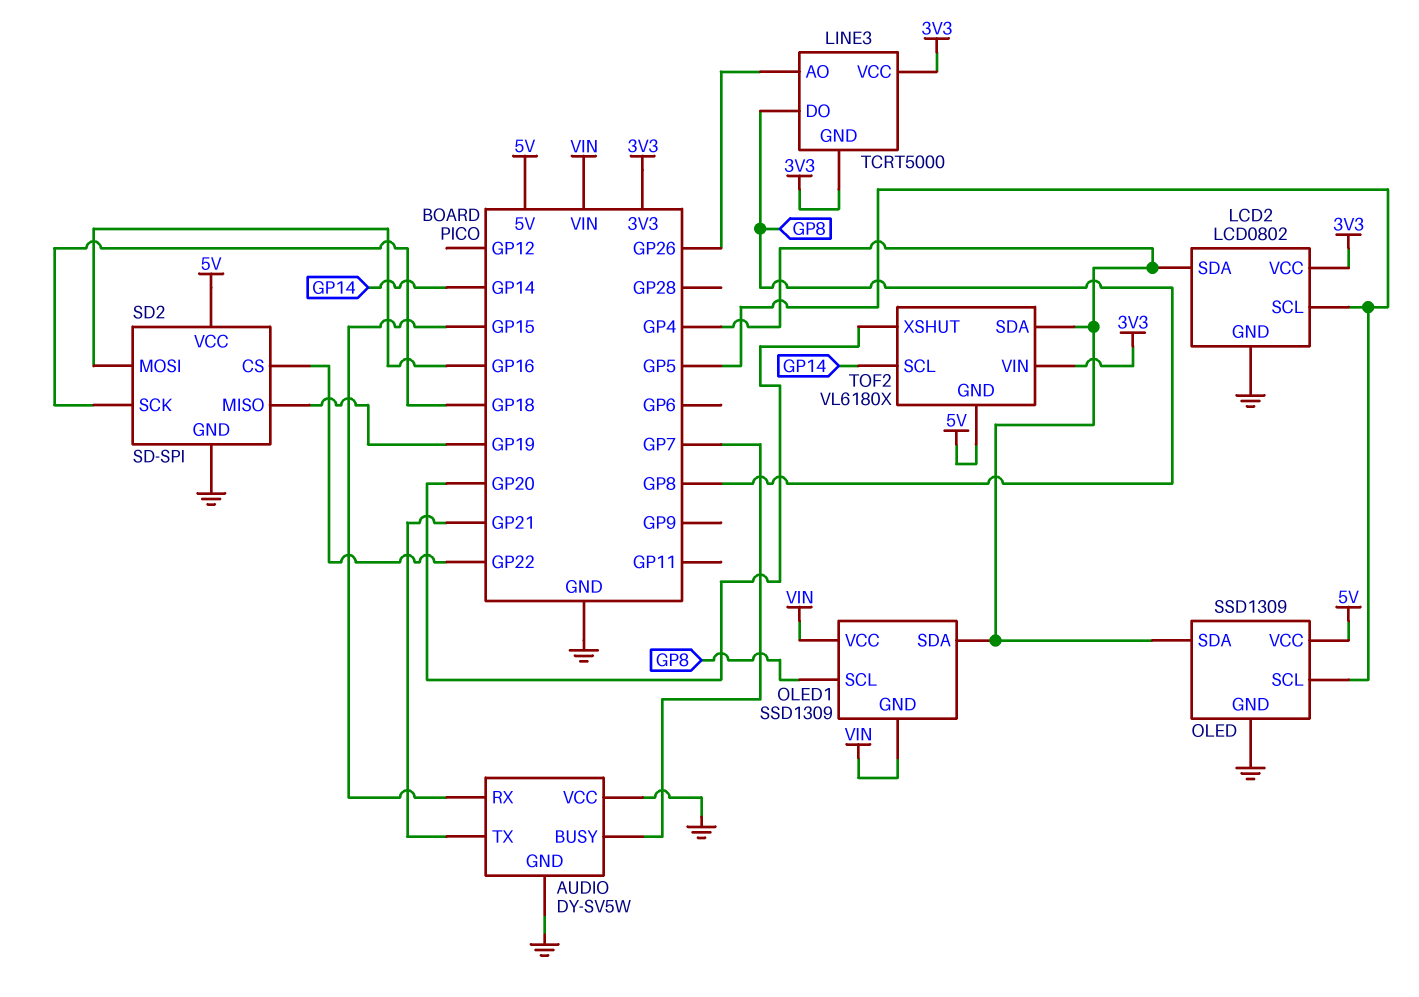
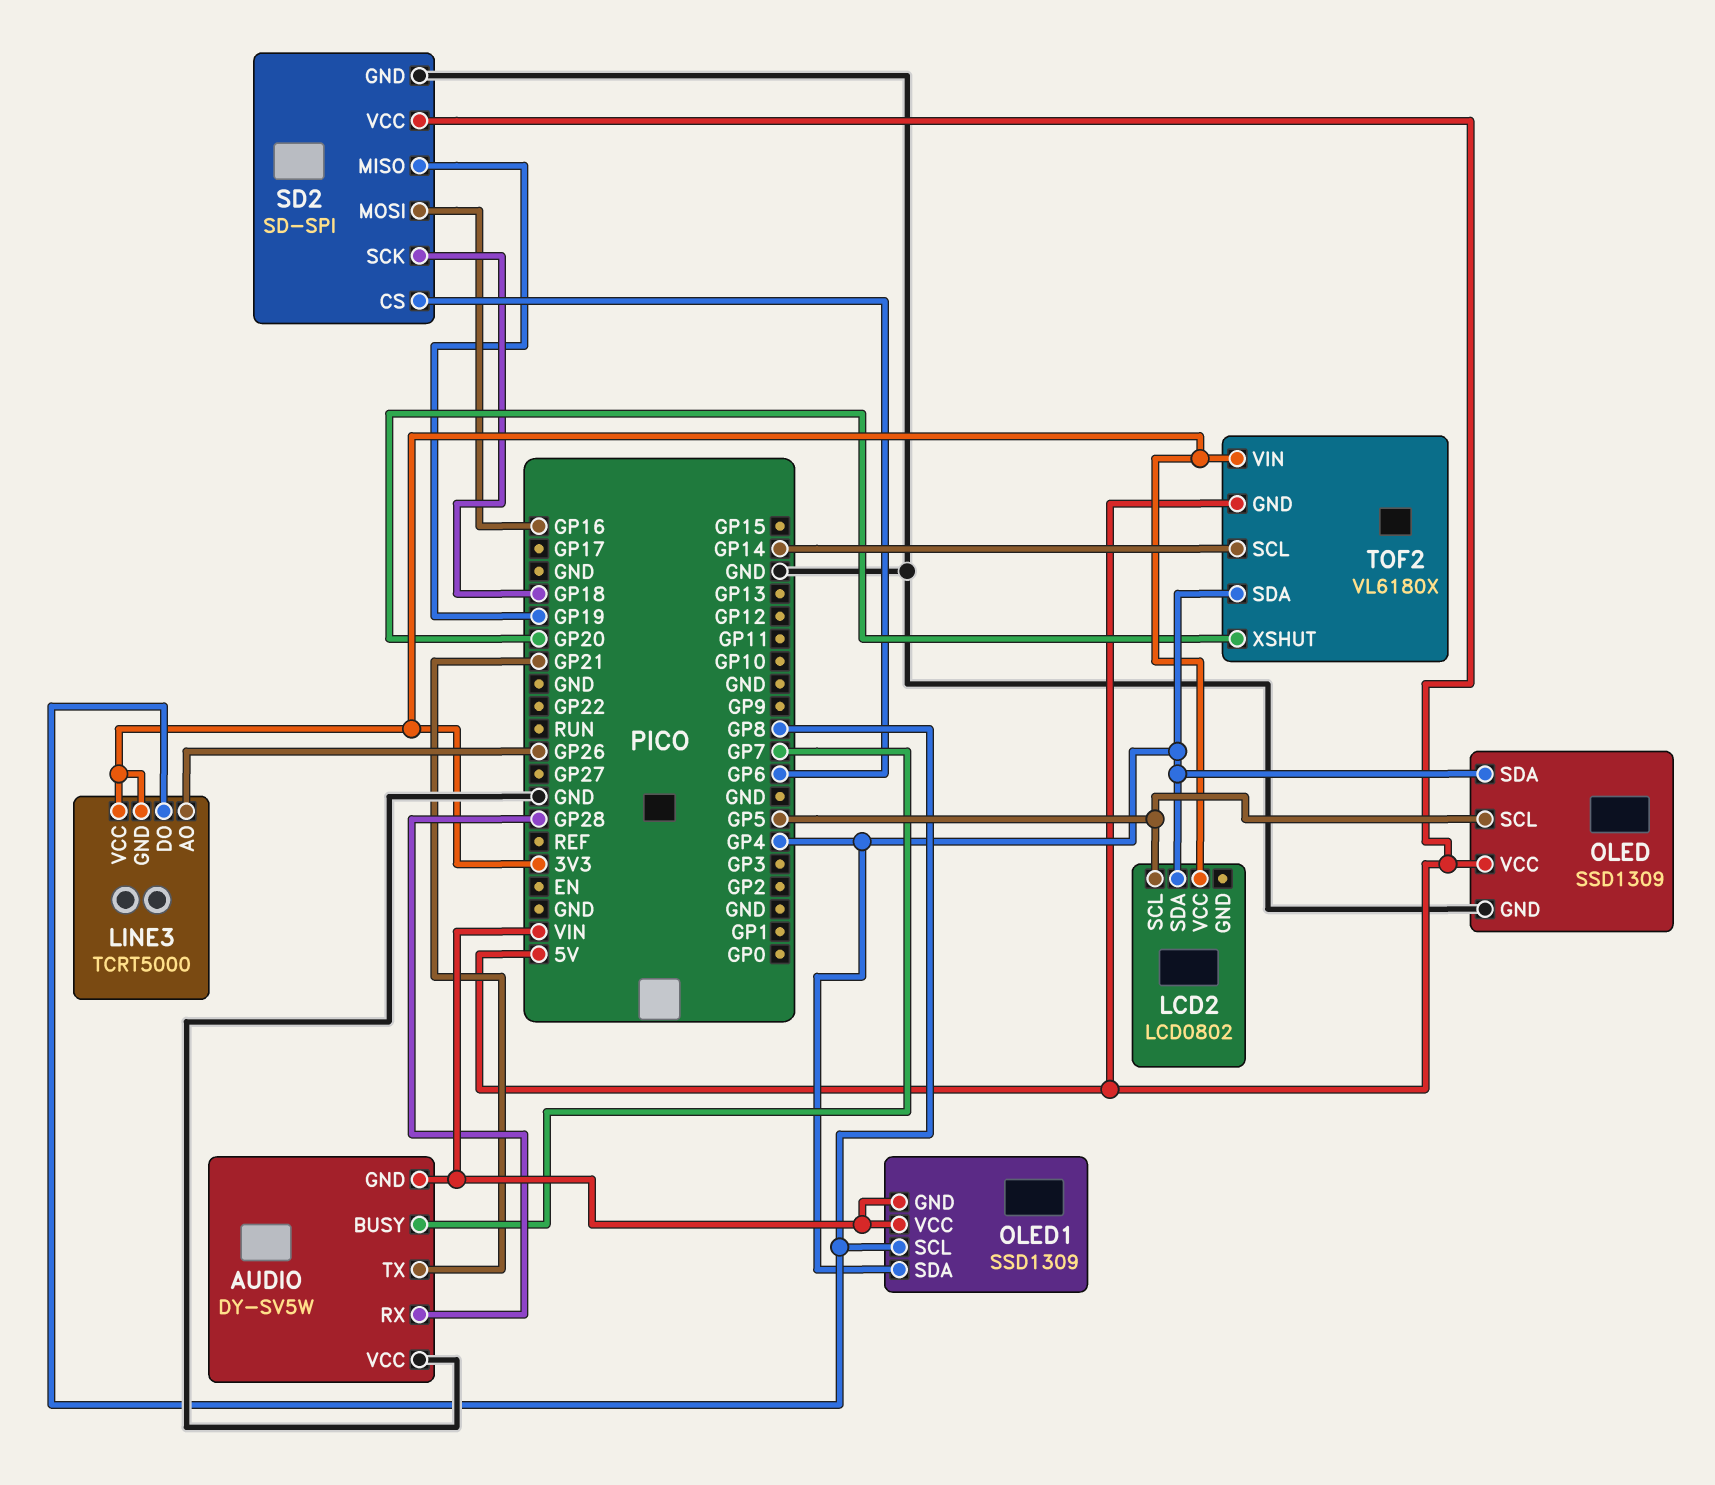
AUDIO pin GND: GND -> VIN
AUDIO pin RX: GP15 -> GP28
LCD2 pin GND: GND -> none
SD2 pin CS: GP22 -> GP6

